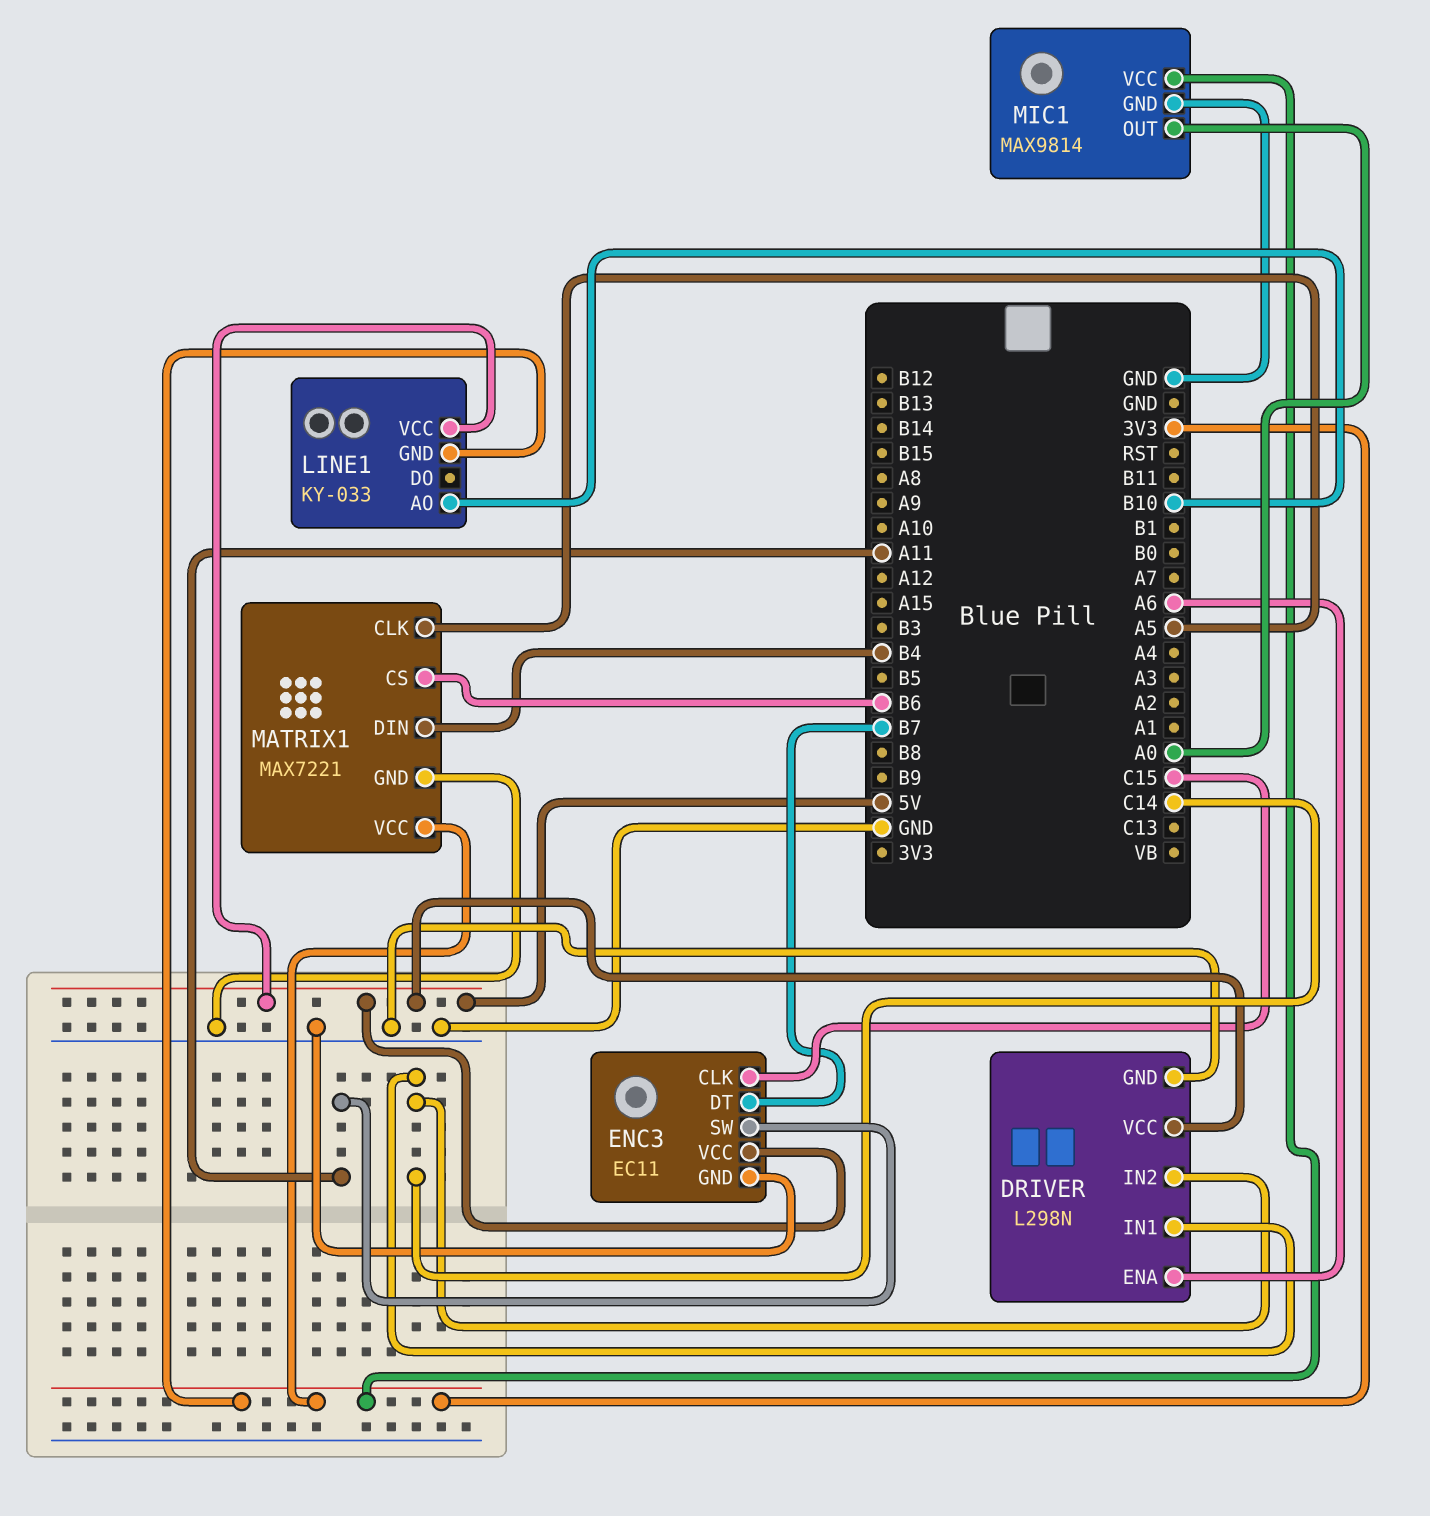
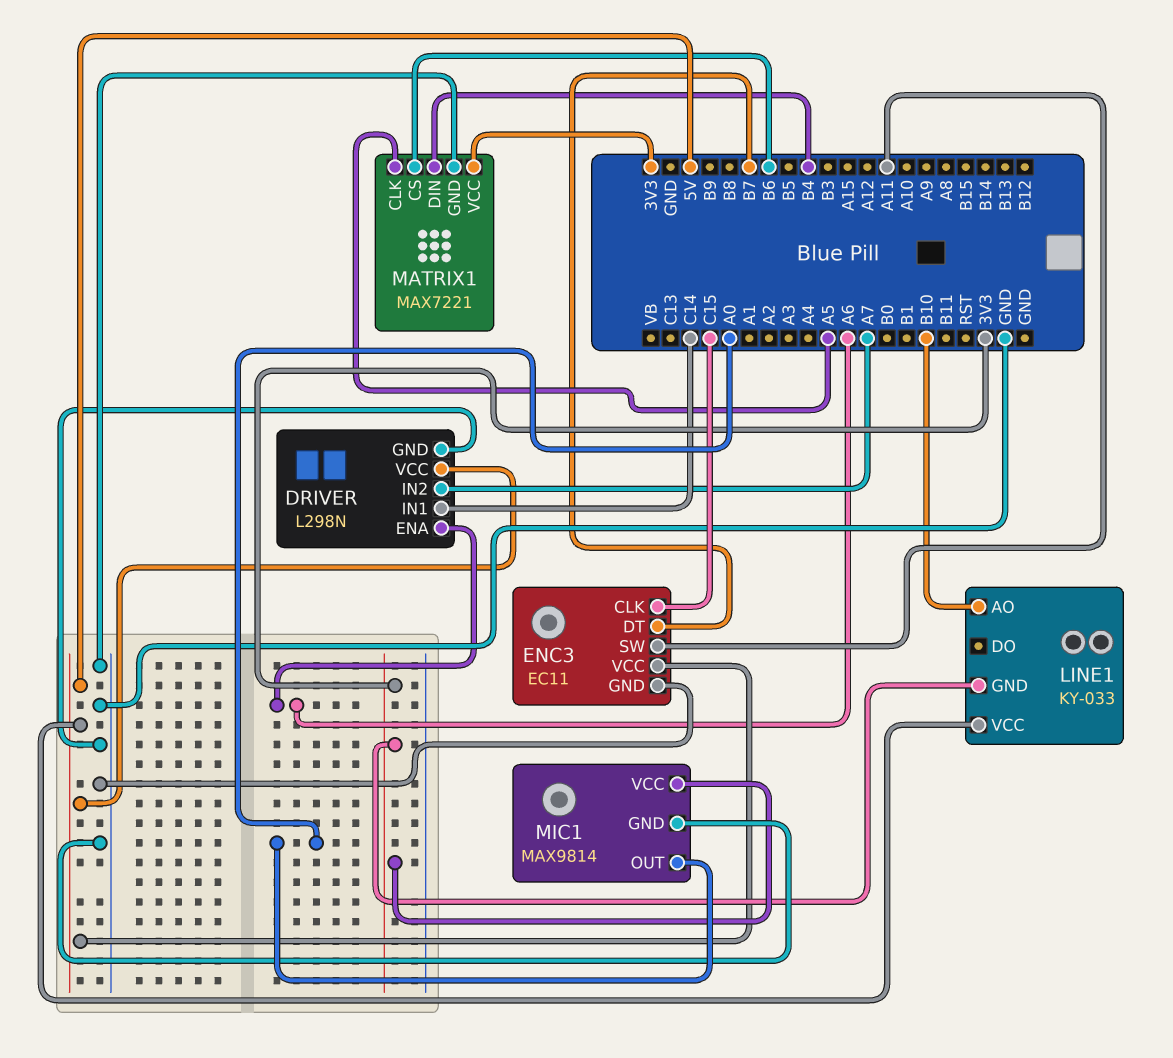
DRIVER pin IN2: C14 -> A7

